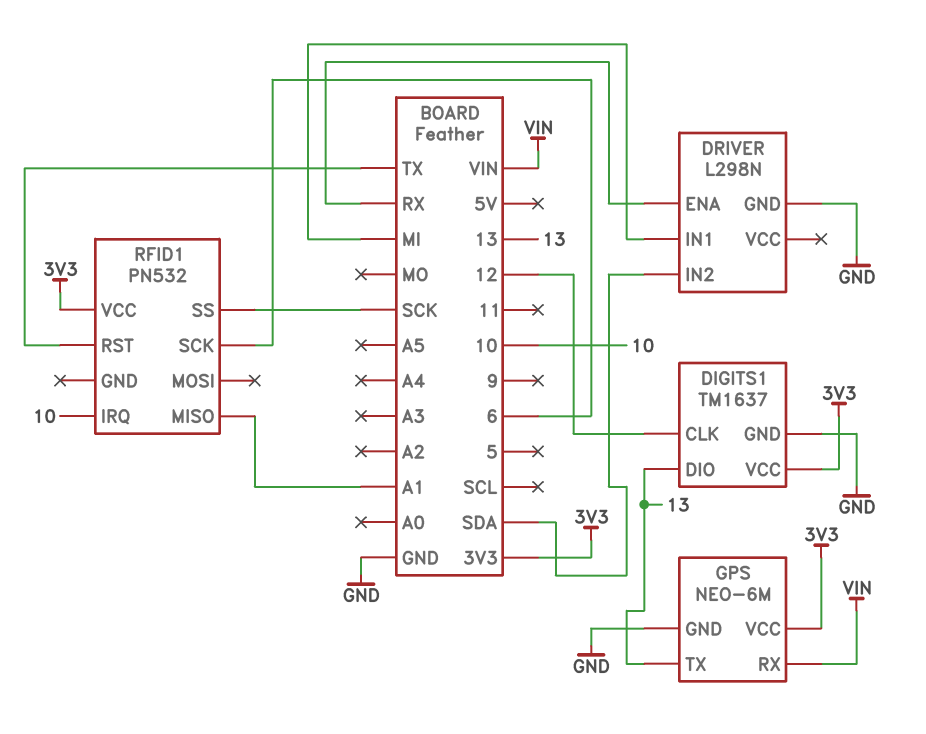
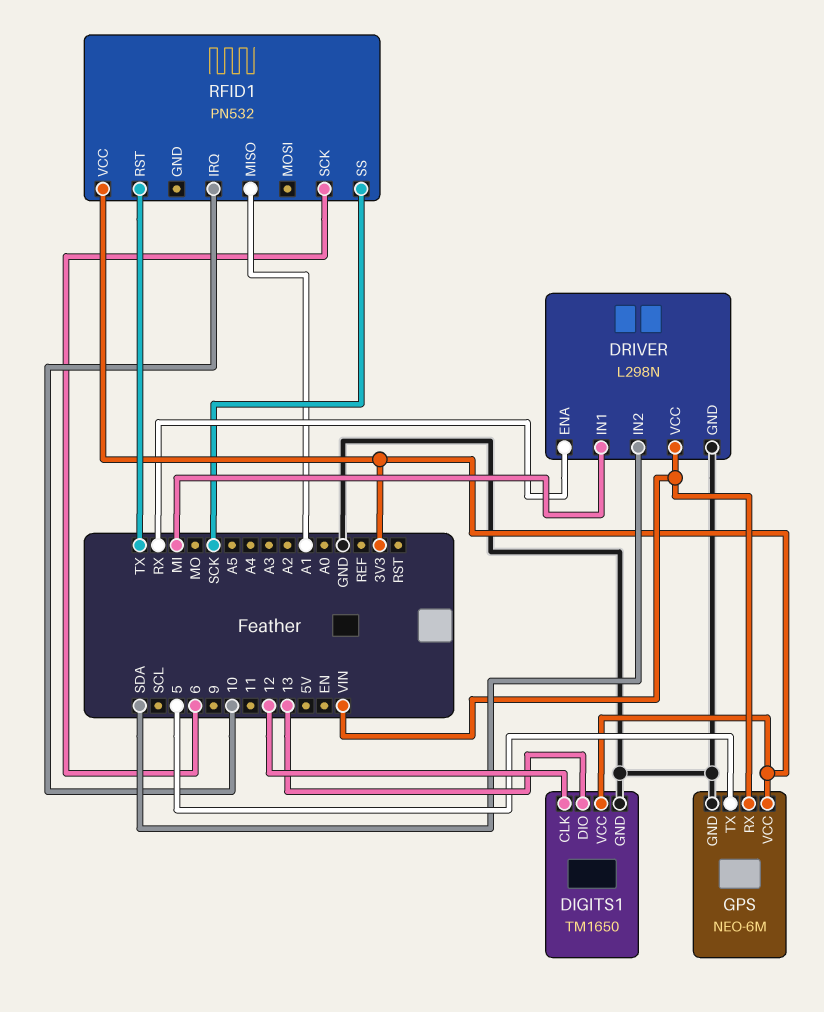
DIGITS1: TM1637 -> TM1650
DRIVER pin VCC: none -> VIN
GPS pin TX: 13 -> 5

